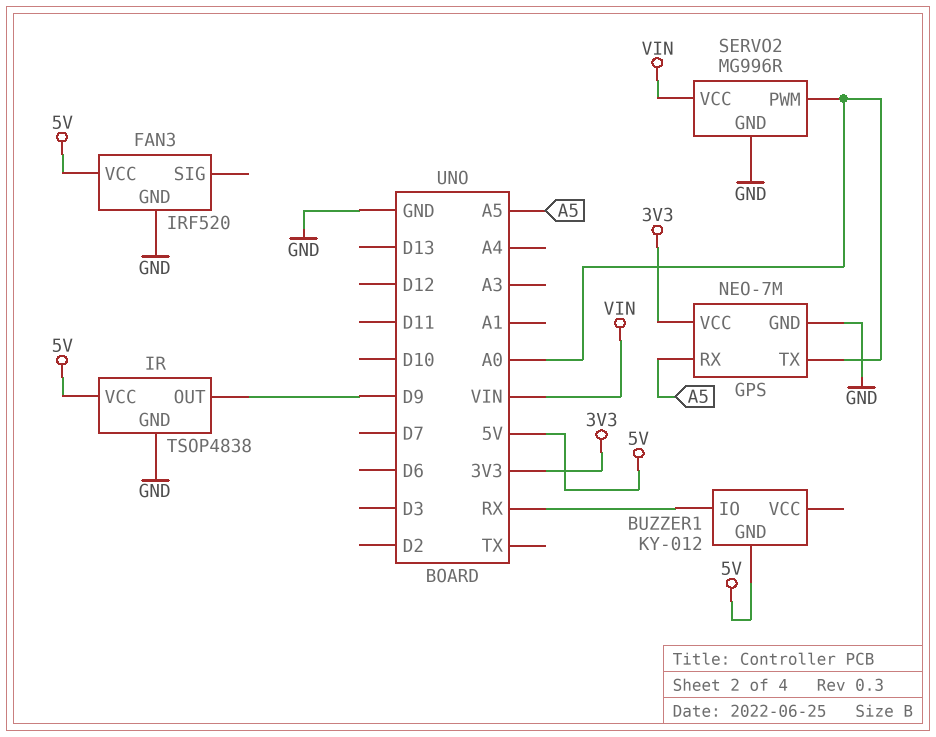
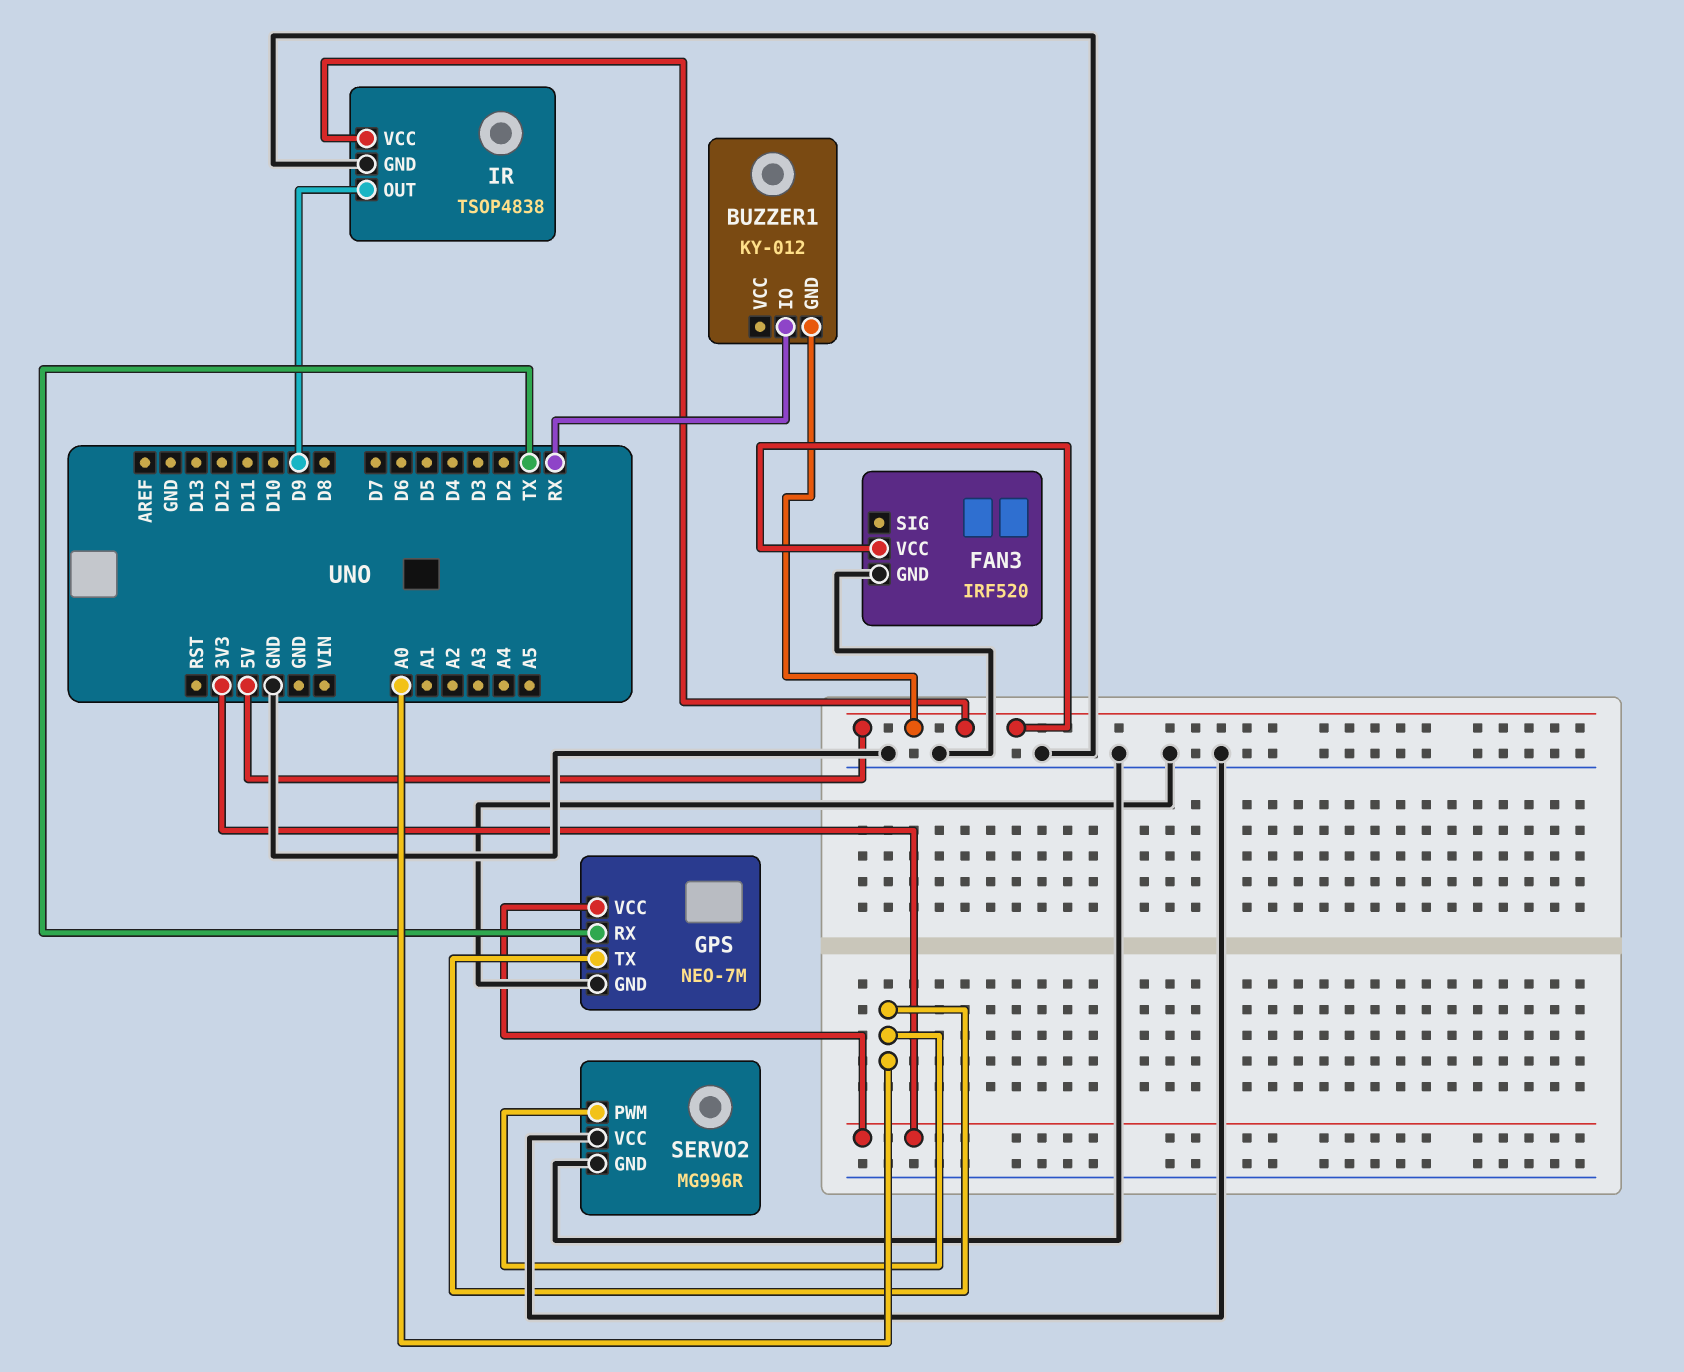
GPS pin RX: A5 -> TX
SERVO2 pin VCC: VIN -> GND

